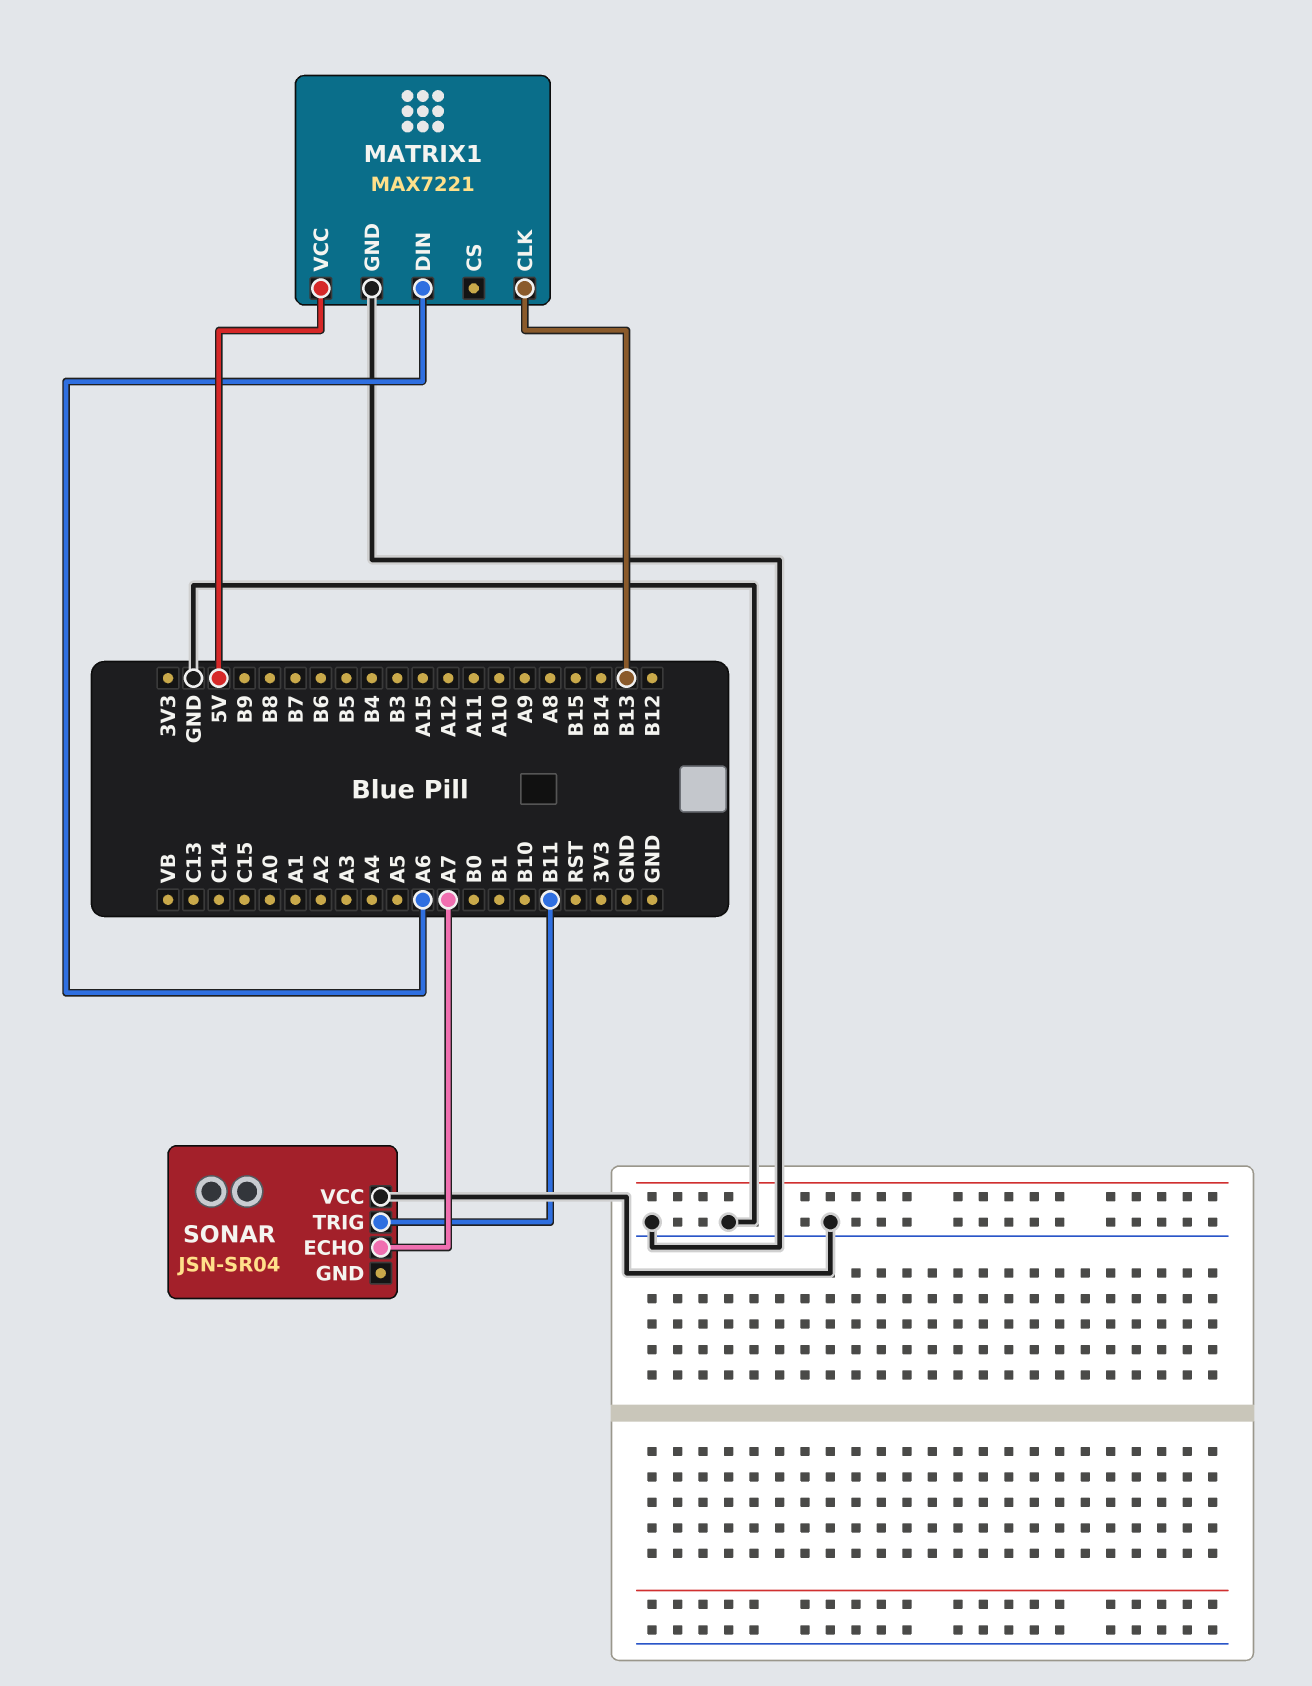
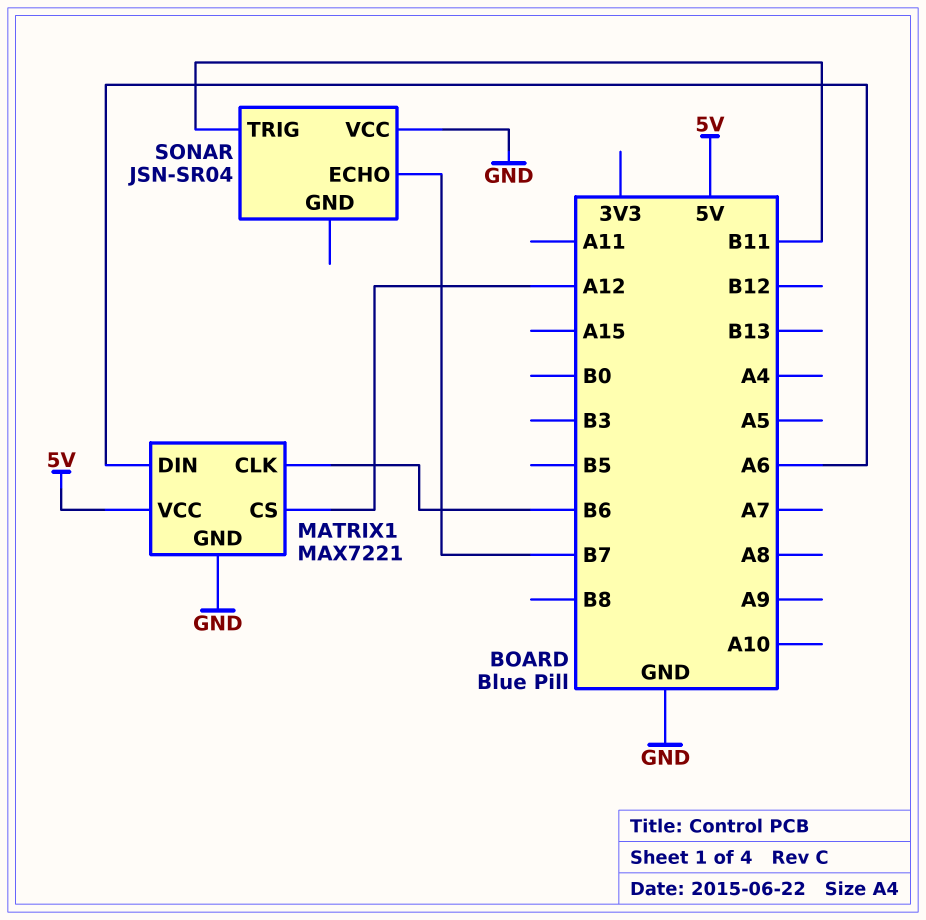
MATRIX1 pin CLK: B13 -> B6
MATRIX1 pin CS: none -> A12
SONAR pin ECHO: A7 -> B7

